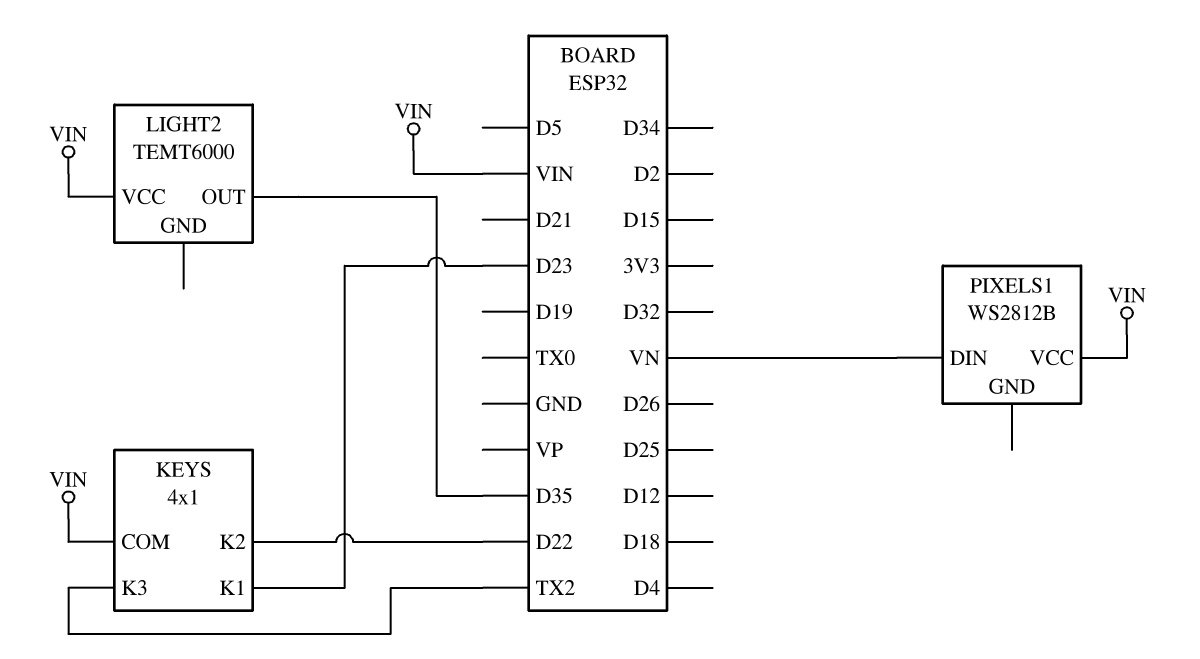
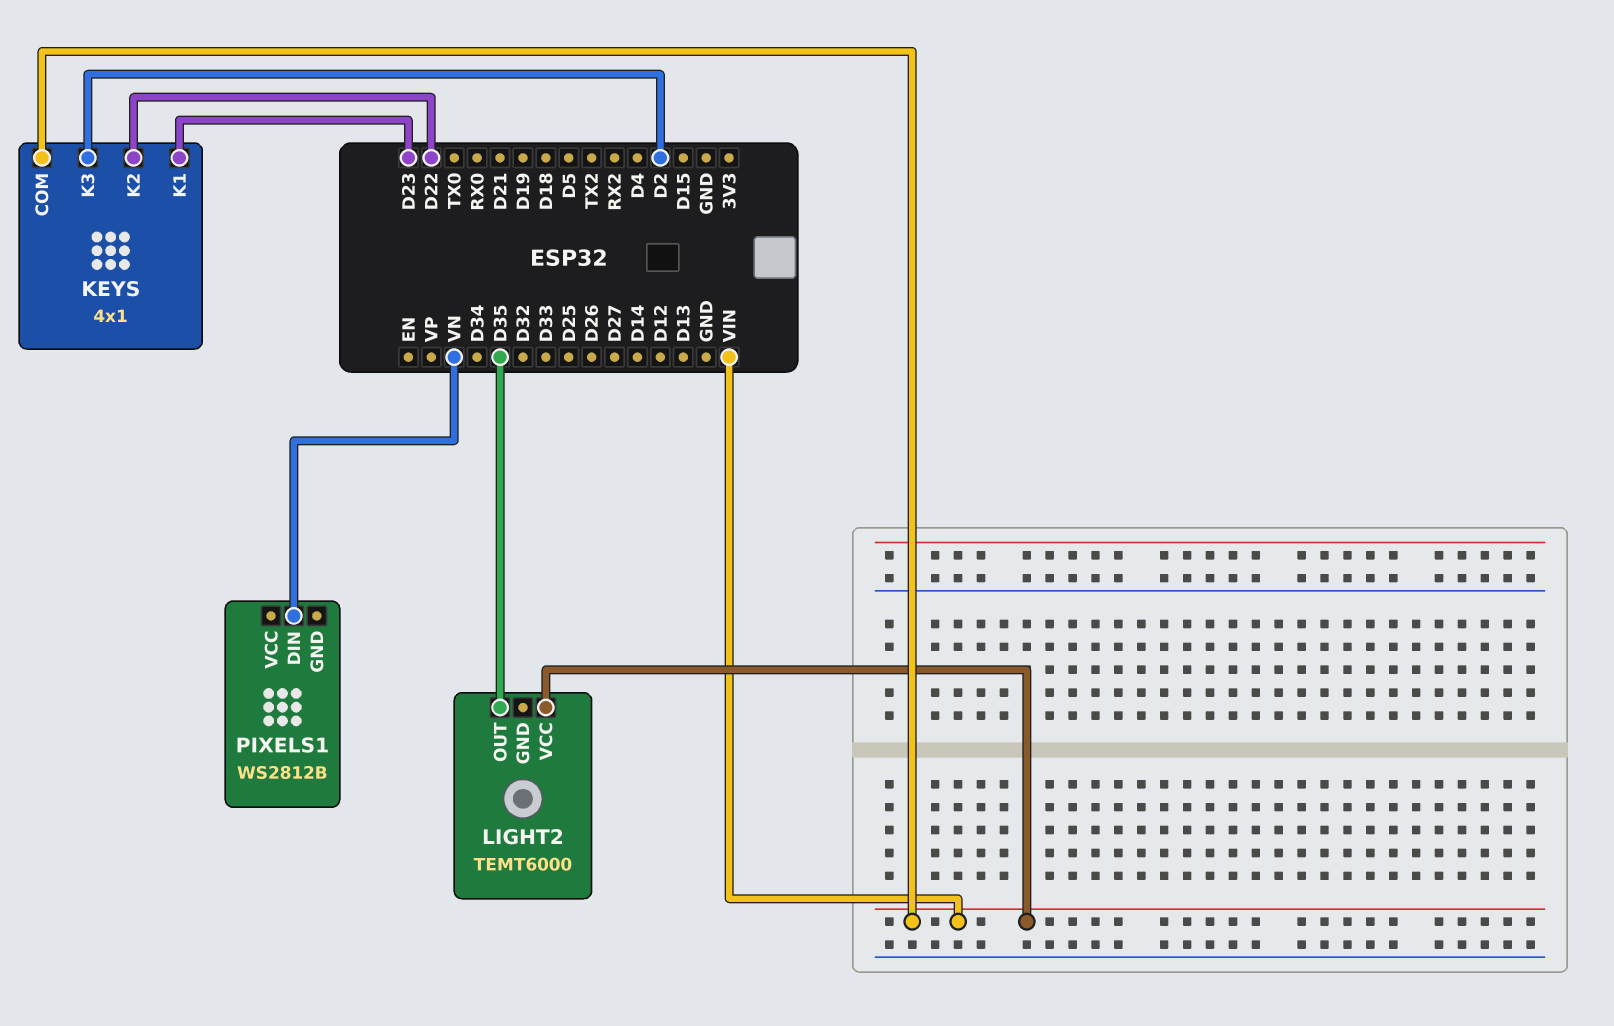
KEYS pin K3: TX2 -> D2
PIXELS1 pin VCC: VIN -> none

